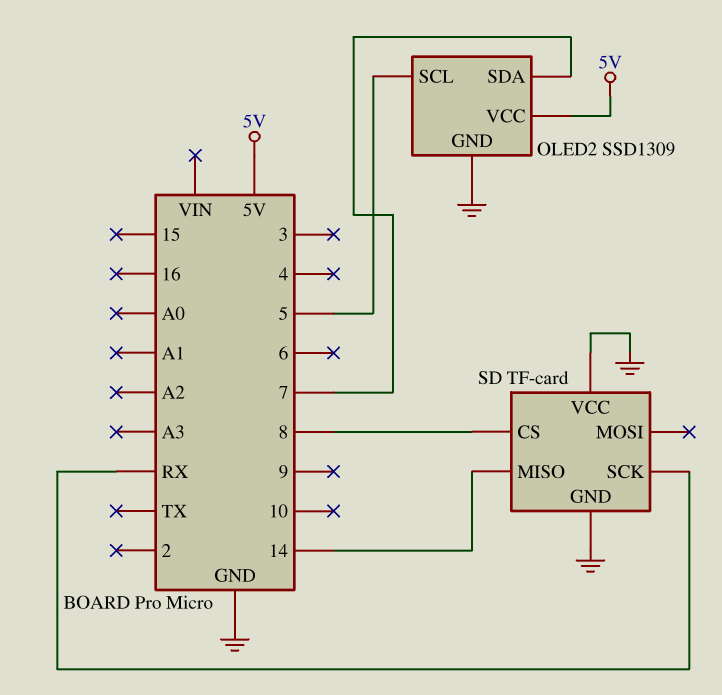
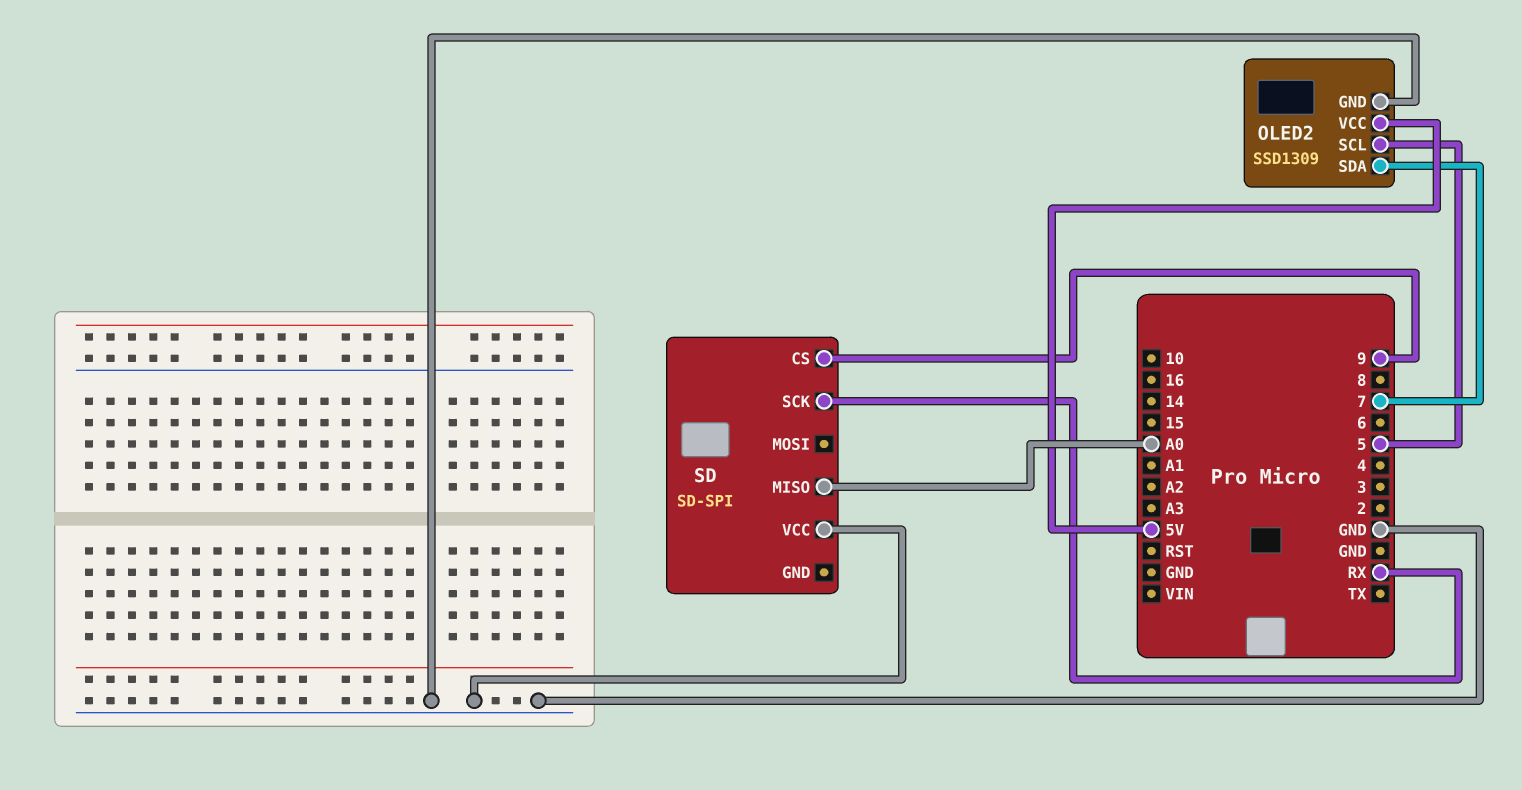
SD: TF-card -> SD-SPI
SD pin CS: 8 -> 9
SD pin GND: GND -> none
SD pin MISO: 14 -> A0

